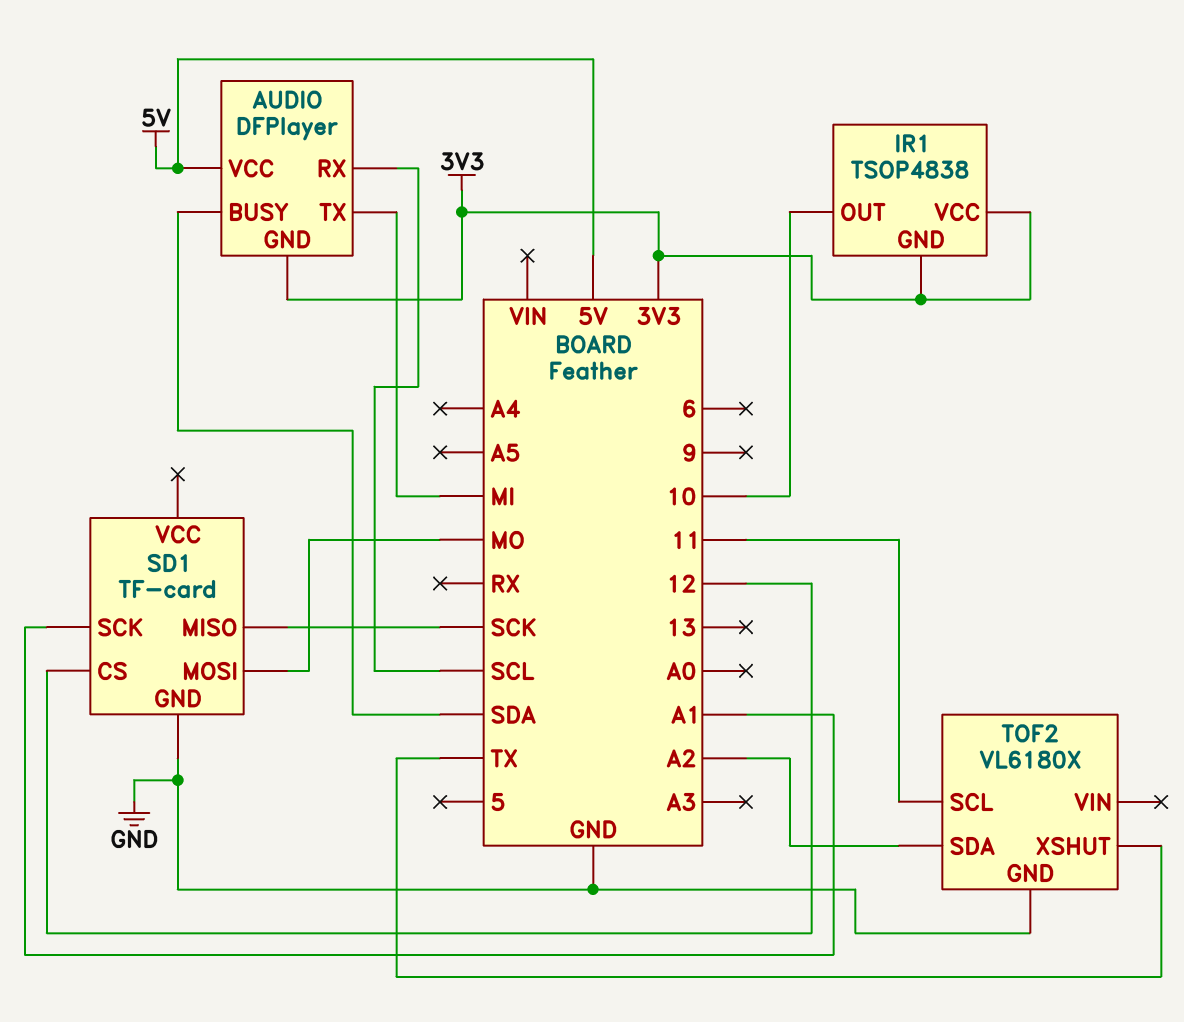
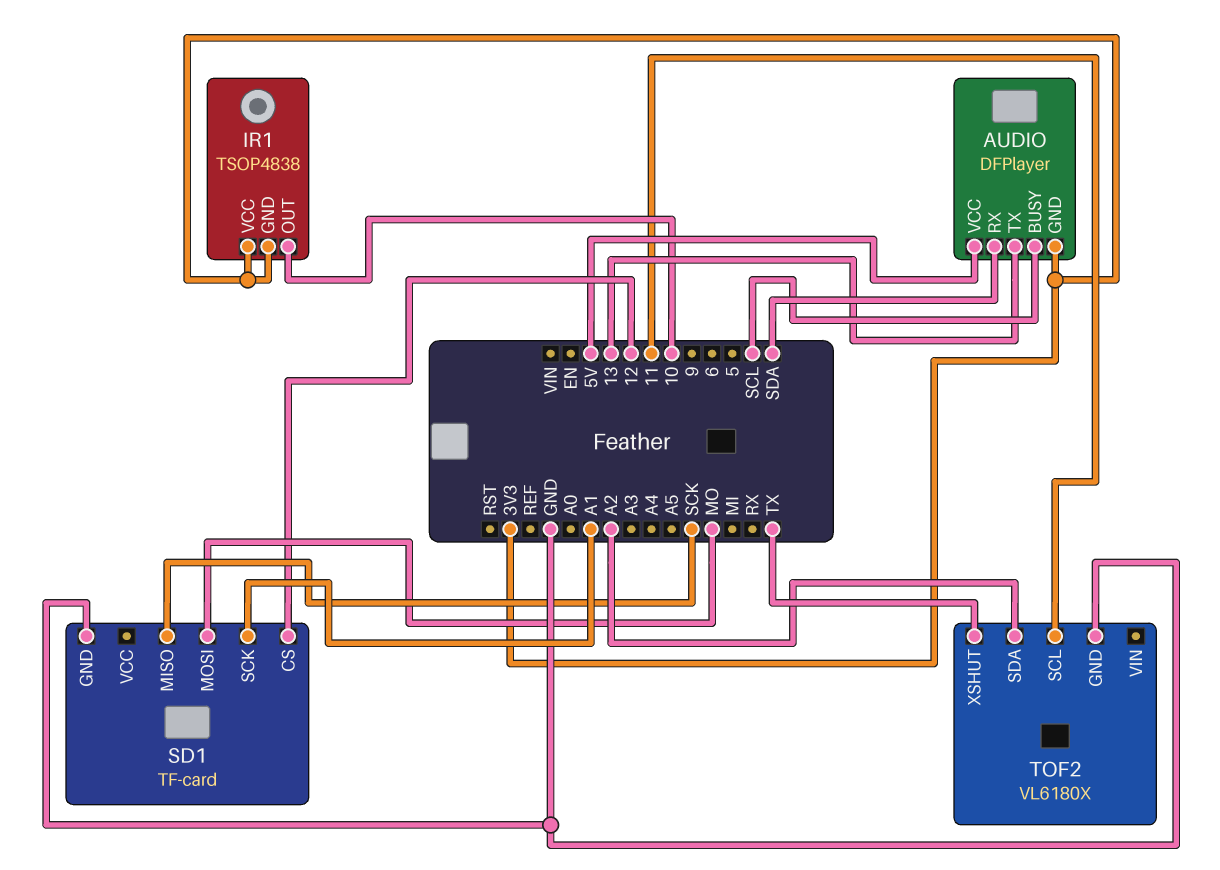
AUDIO pin BUSY: SDA -> SCL
AUDIO pin RX: SCL -> SDA
AUDIO pin TX: MI -> 13

